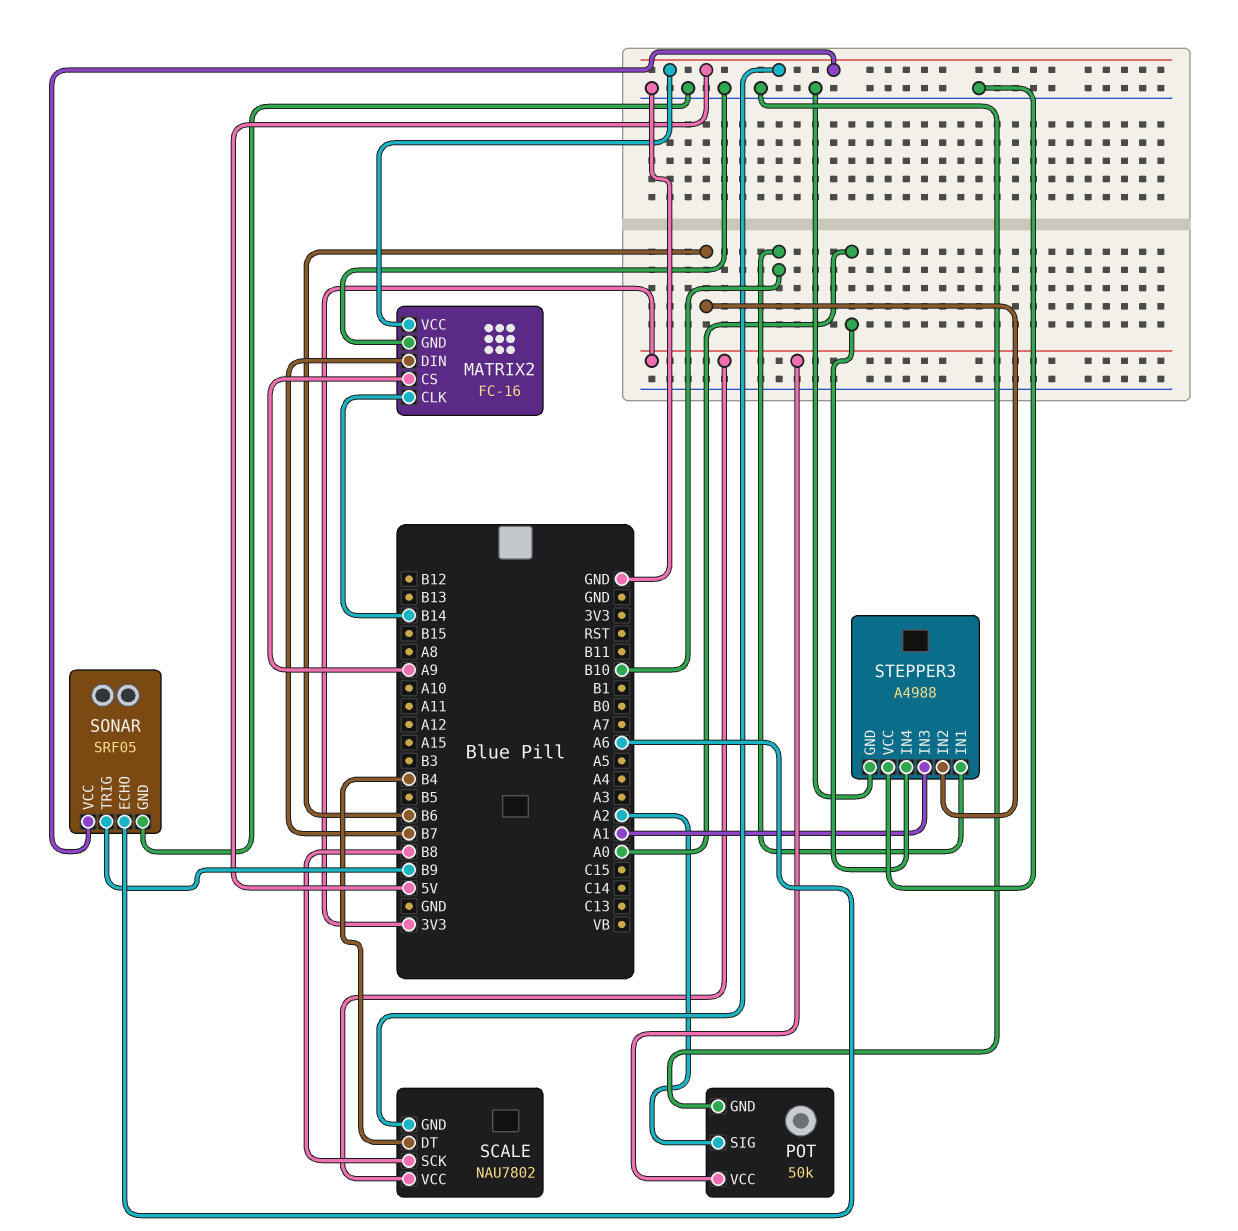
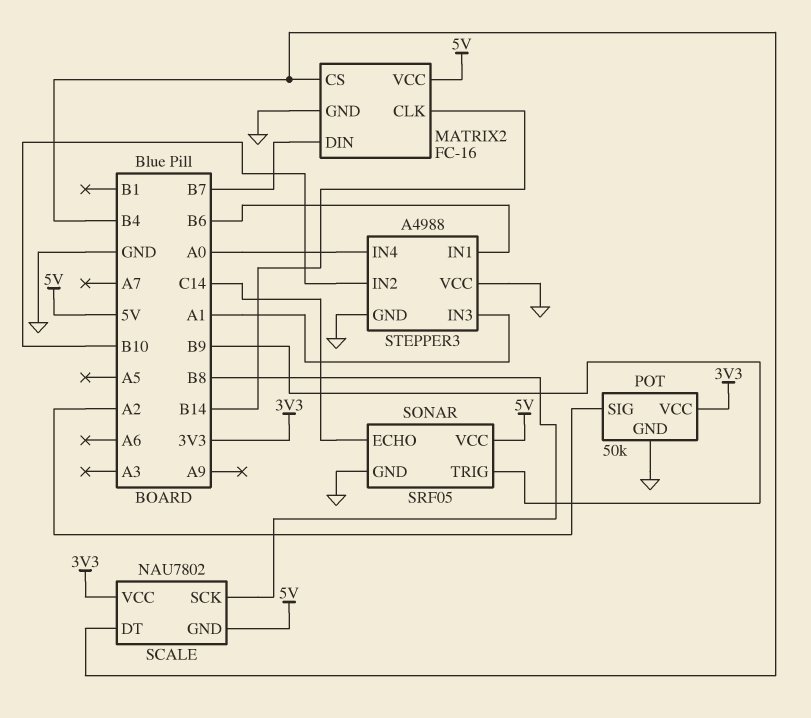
MATRIX2 pin CS: A9 -> B4
SONAR pin ECHO: A6 -> C14
STEPPER3 pin IN1: B10 -> B6
STEPPER3 pin IN2: B6 -> B10

